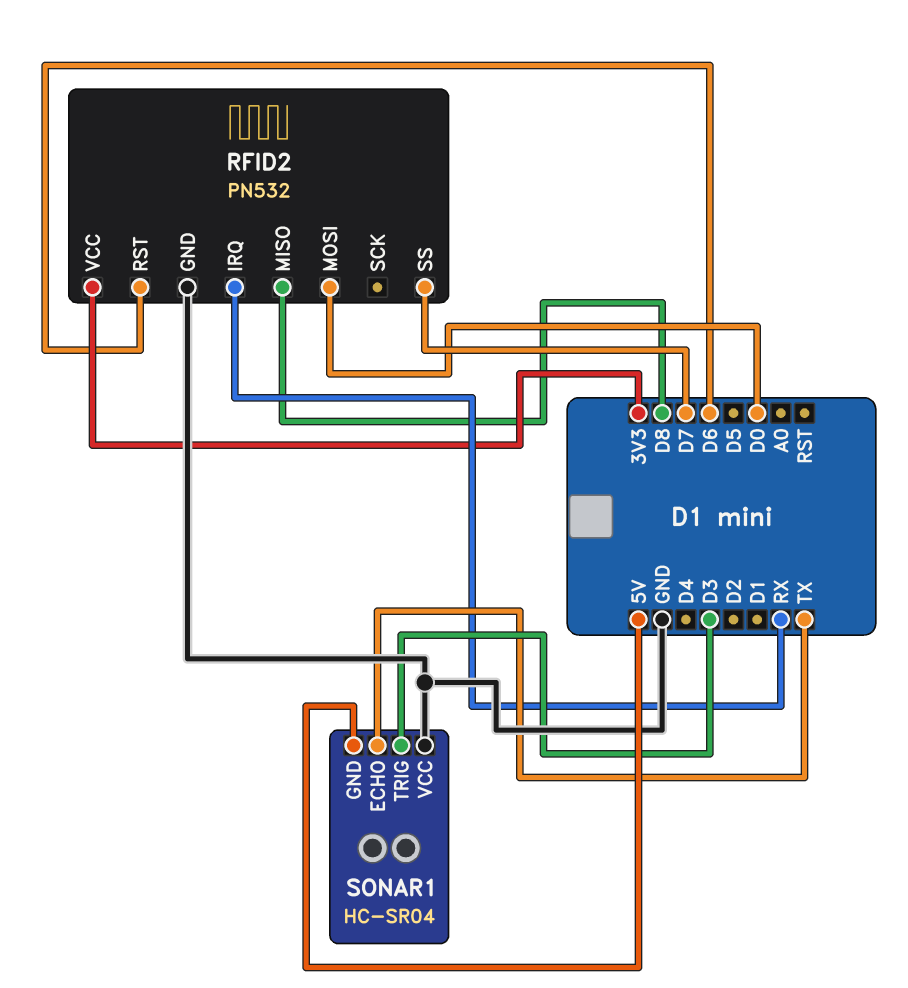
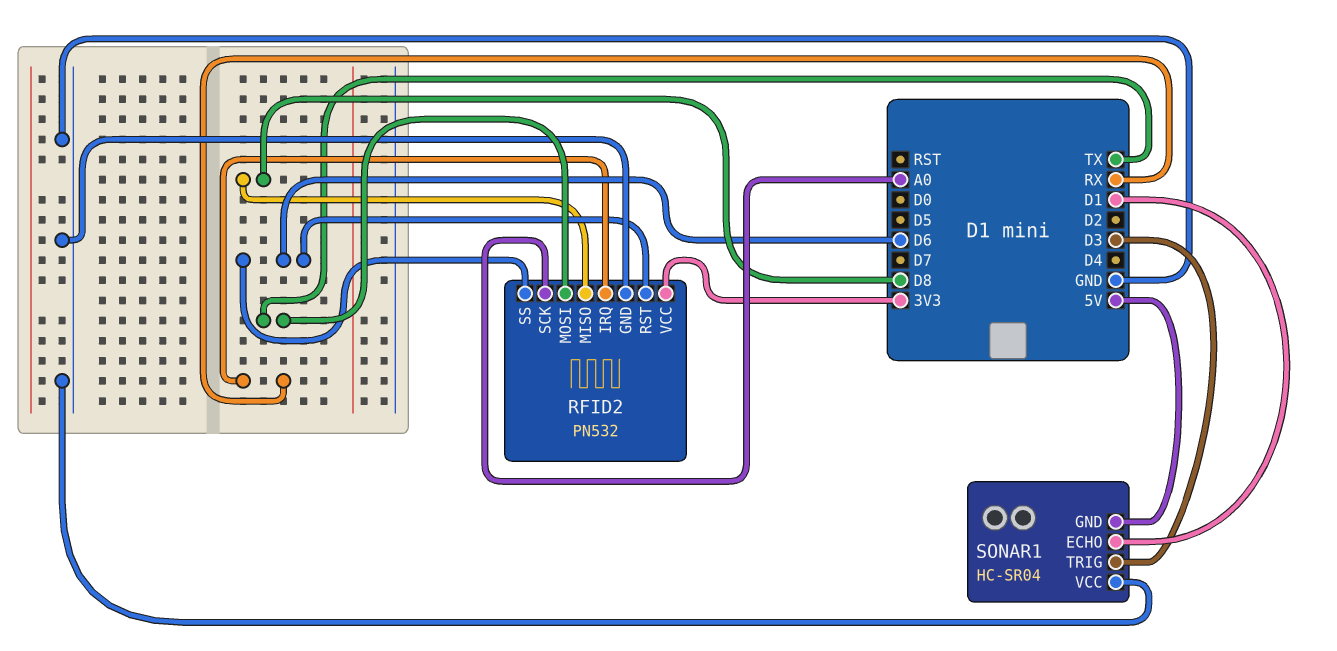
RFID2 pin MOSI: D0 -> TX
RFID2 pin SCK: none -> A0
RFID2 pin SS: D7 -> D6
SONAR1 pin ECHO: TX -> D1

